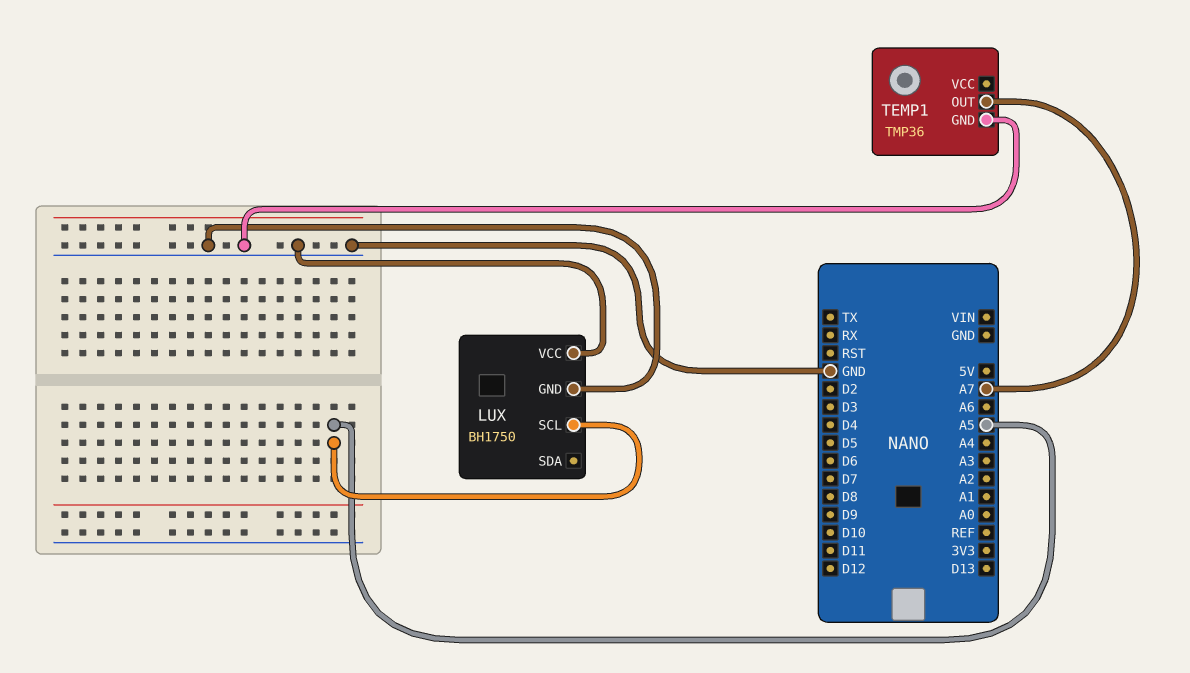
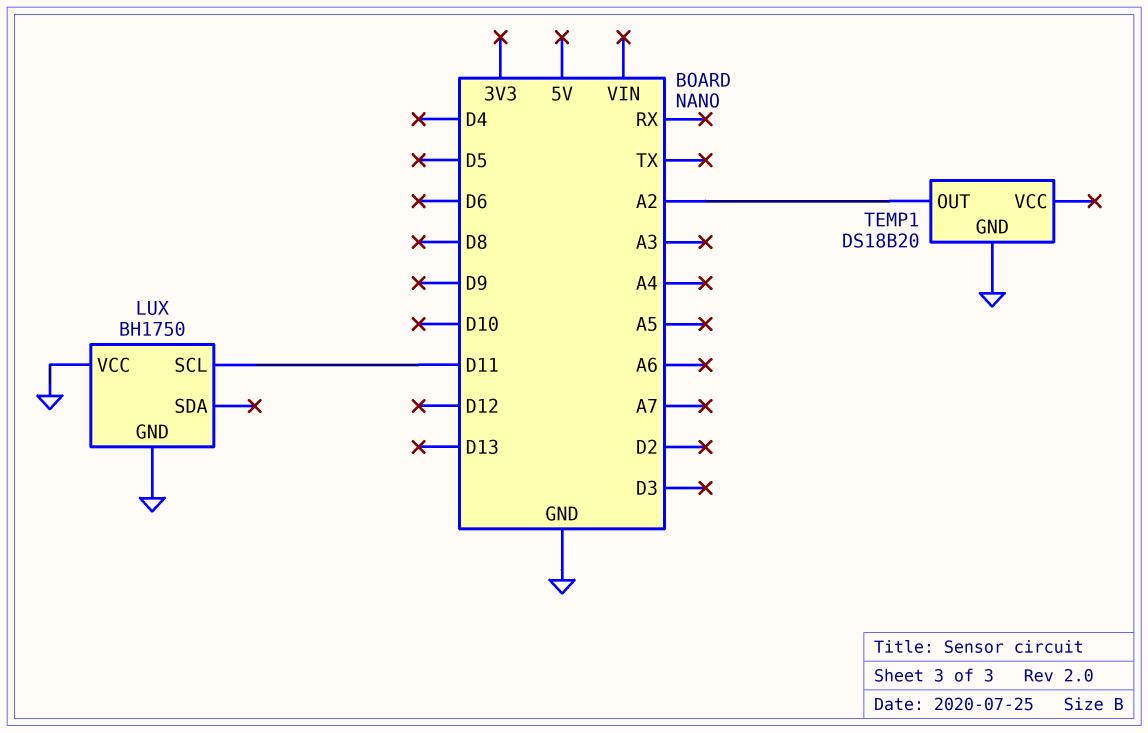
LUX pin SCL: A5 -> D11
TEMP1: TMP36 -> DS18B20
TEMP1 pin OUT: A7 -> A2

